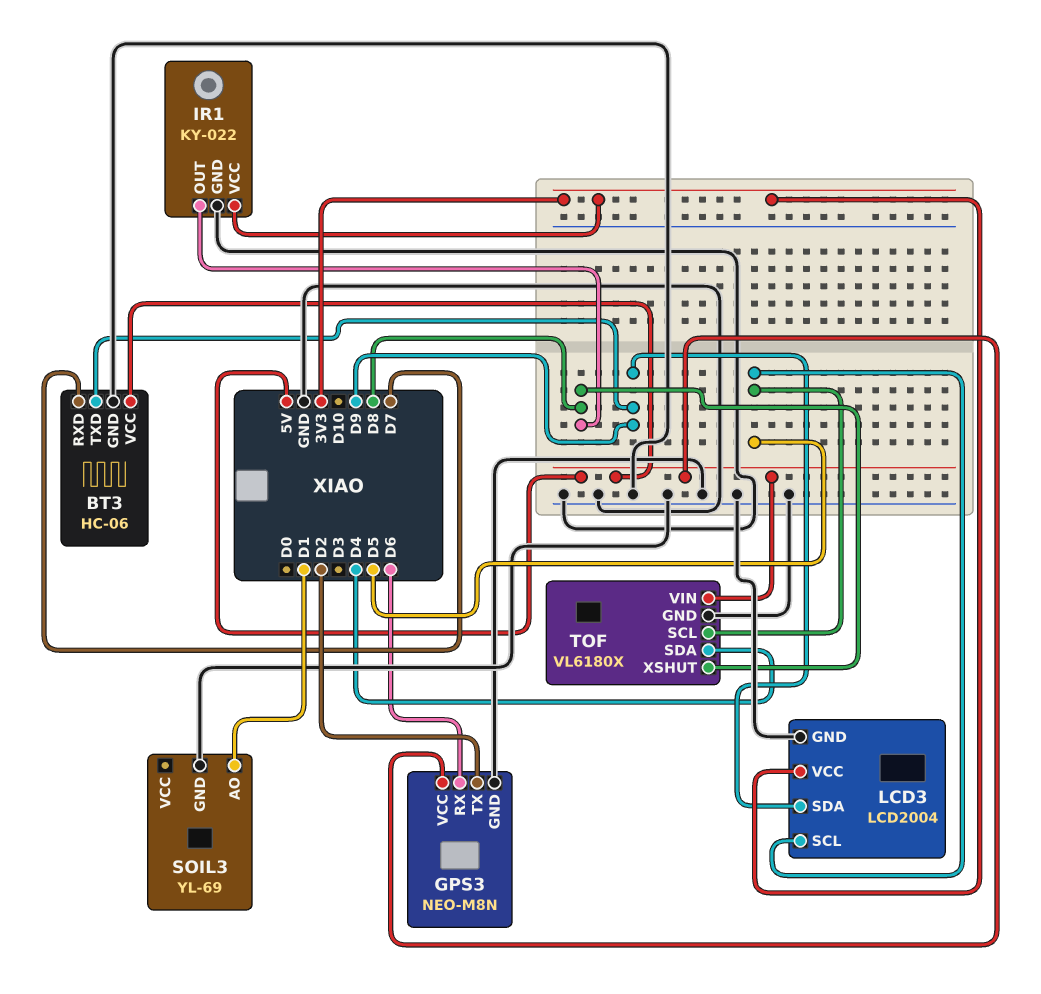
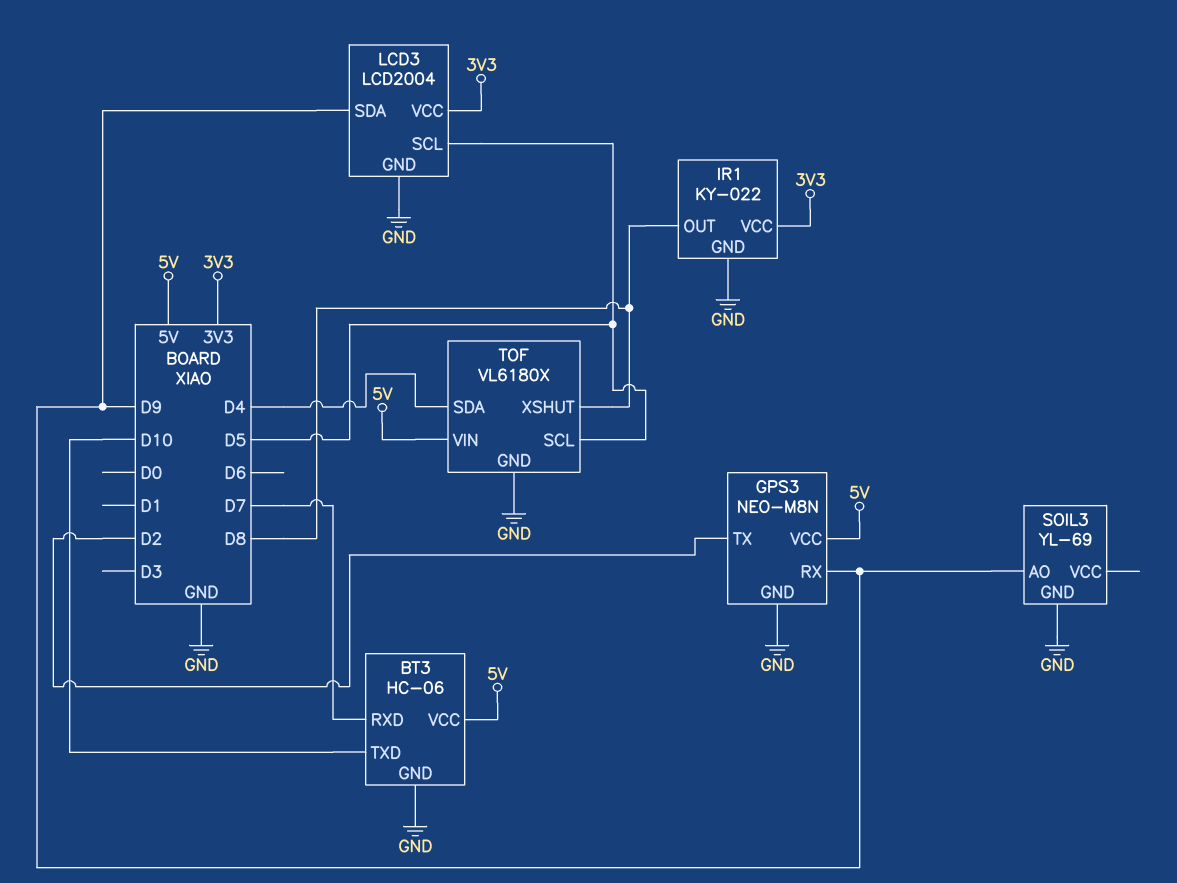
BT3 pin TXD: D9 -> D10
GPS3 pin RX: D6 -> D9
SOIL3 pin AO: D1 -> D9

